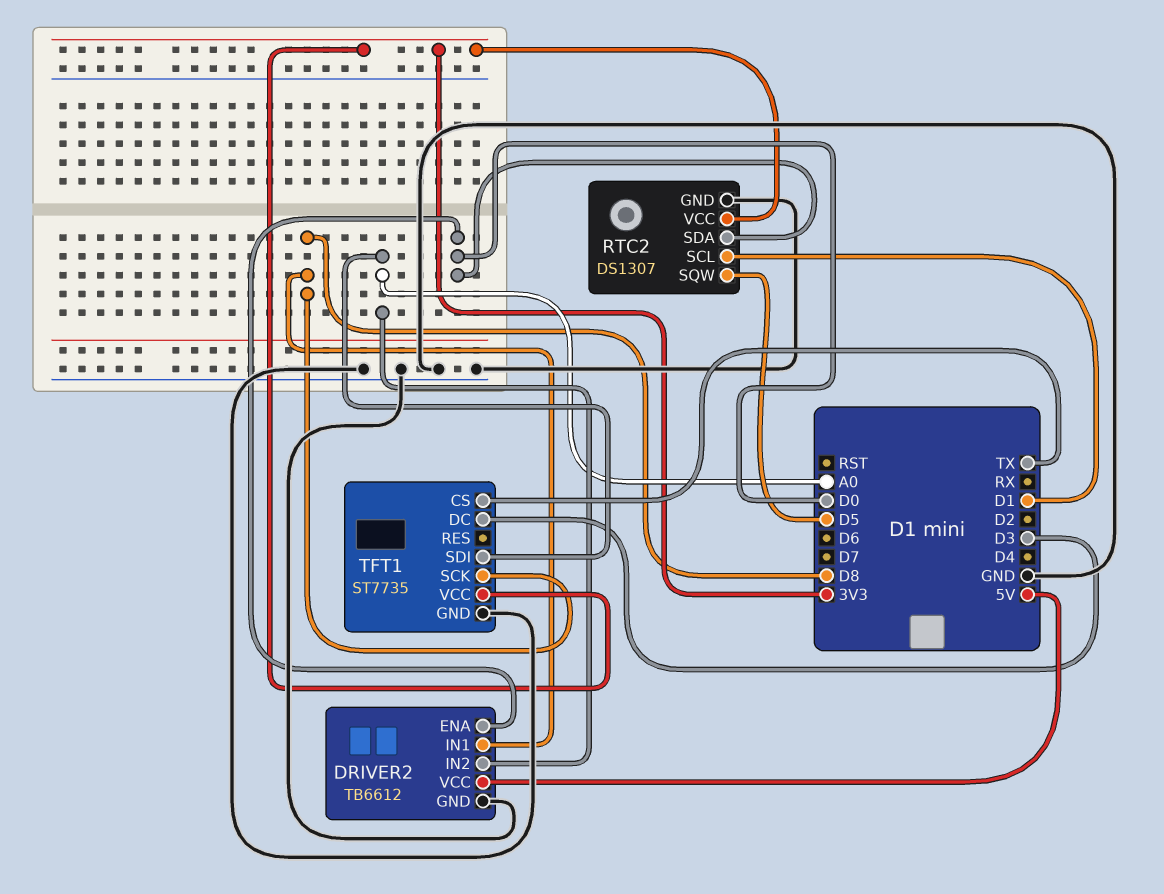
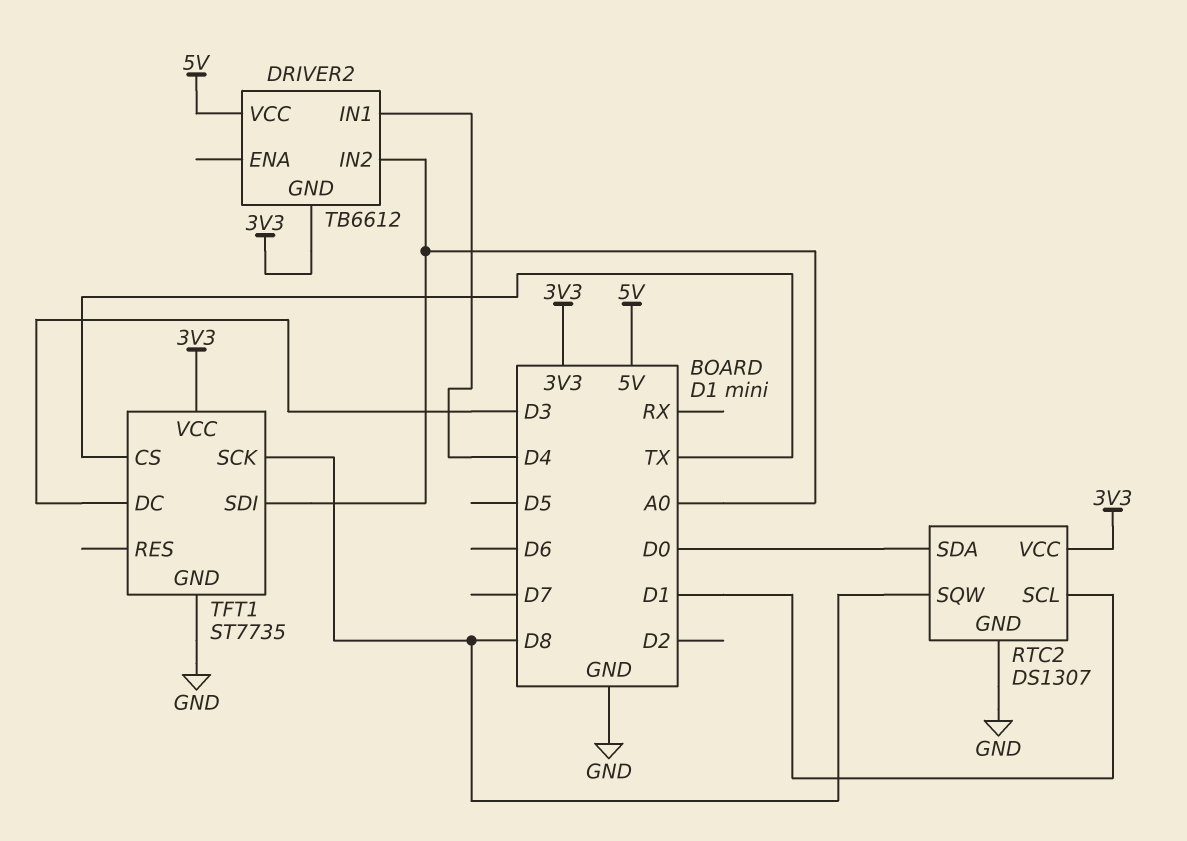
DRIVER2 pin ENA: D0 -> none
DRIVER2 pin GND: GND -> 3V3
DRIVER2 pin IN1: D8 -> D4
RTC2 pin SQW: D5 -> D8

